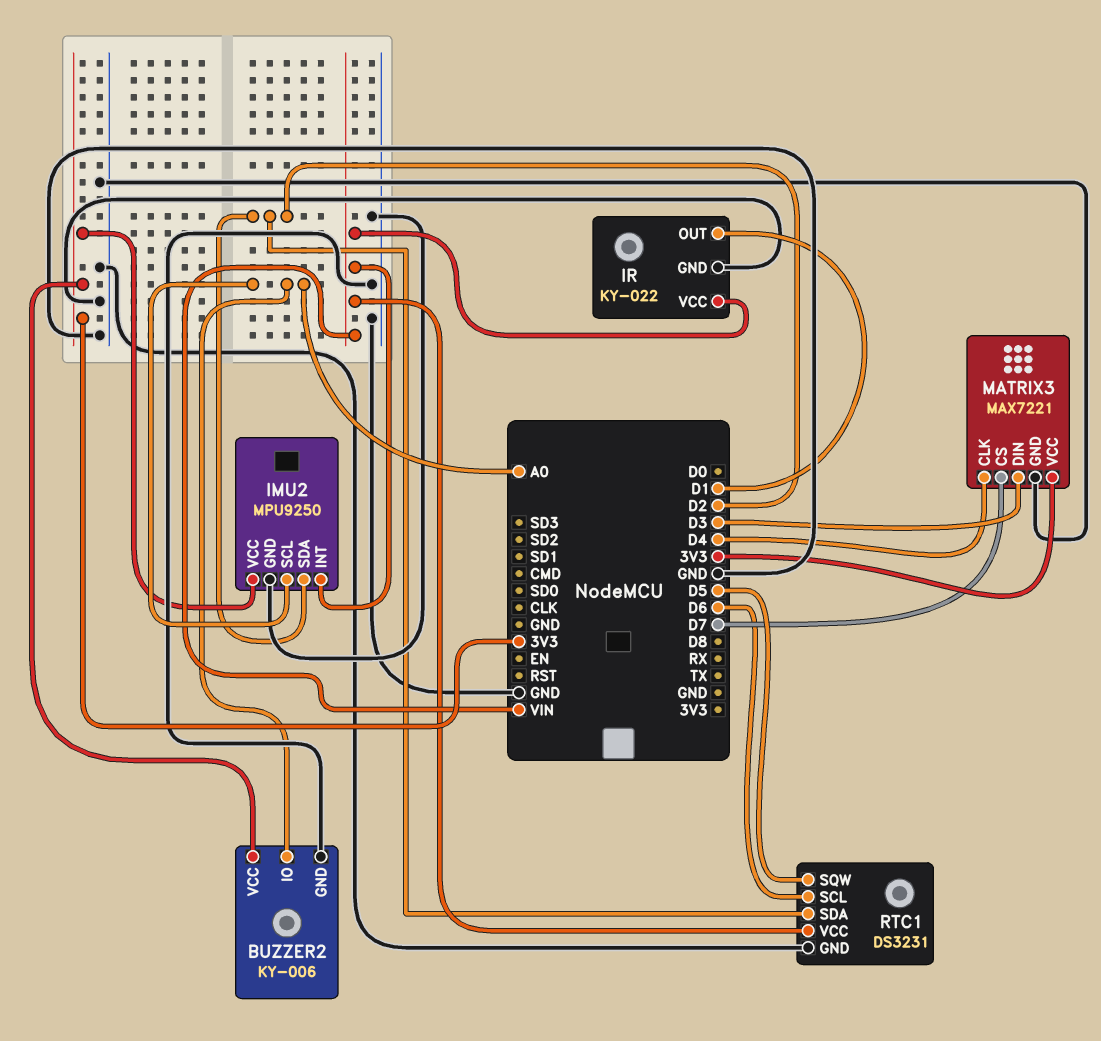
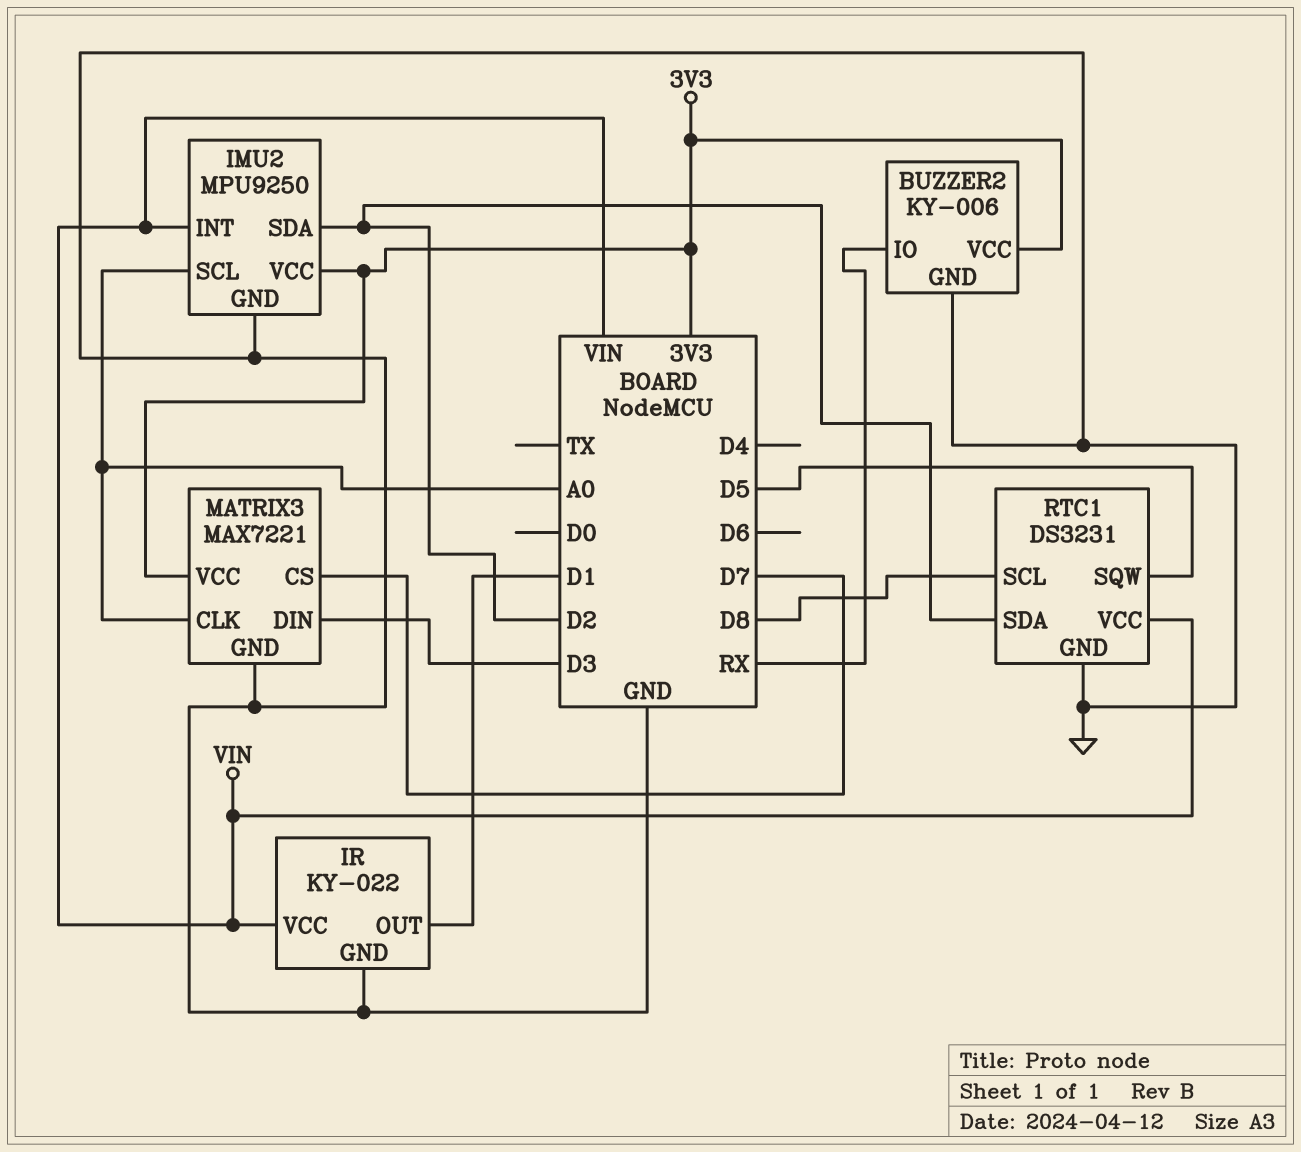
BUZZER2 pin IO: A0 -> RX
MATRIX3 pin CLK: D4 -> A0
RTC1 pin SCL: D6 -> D8

